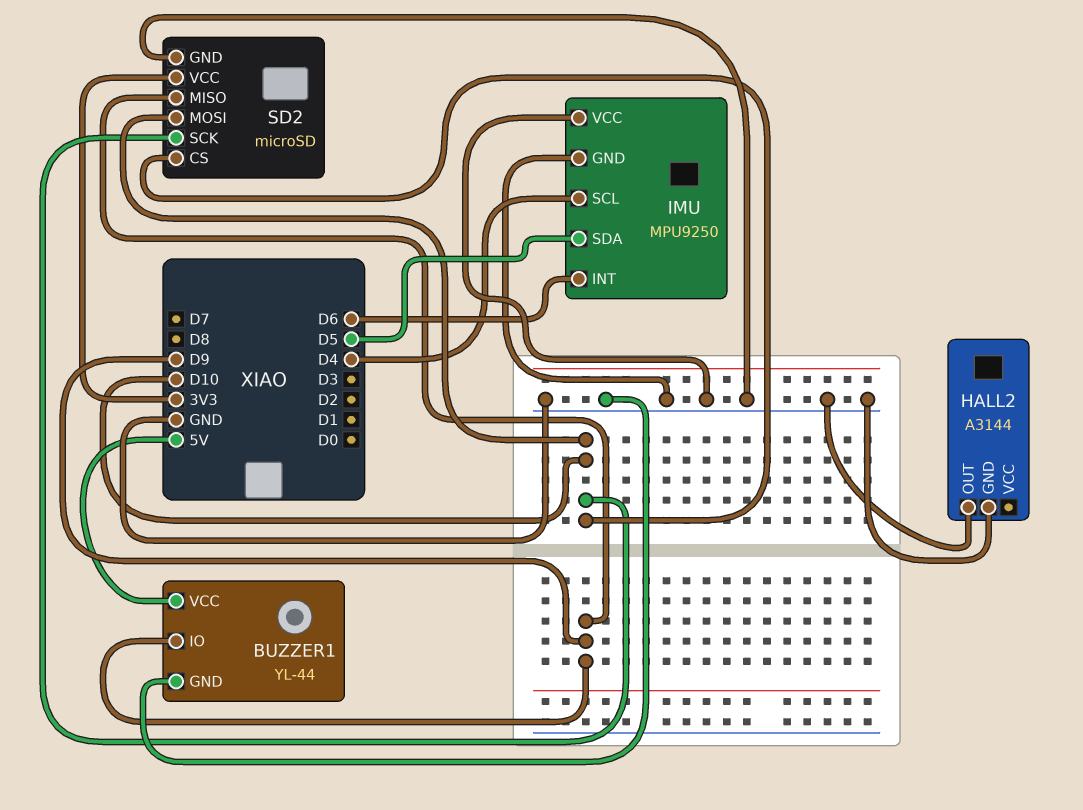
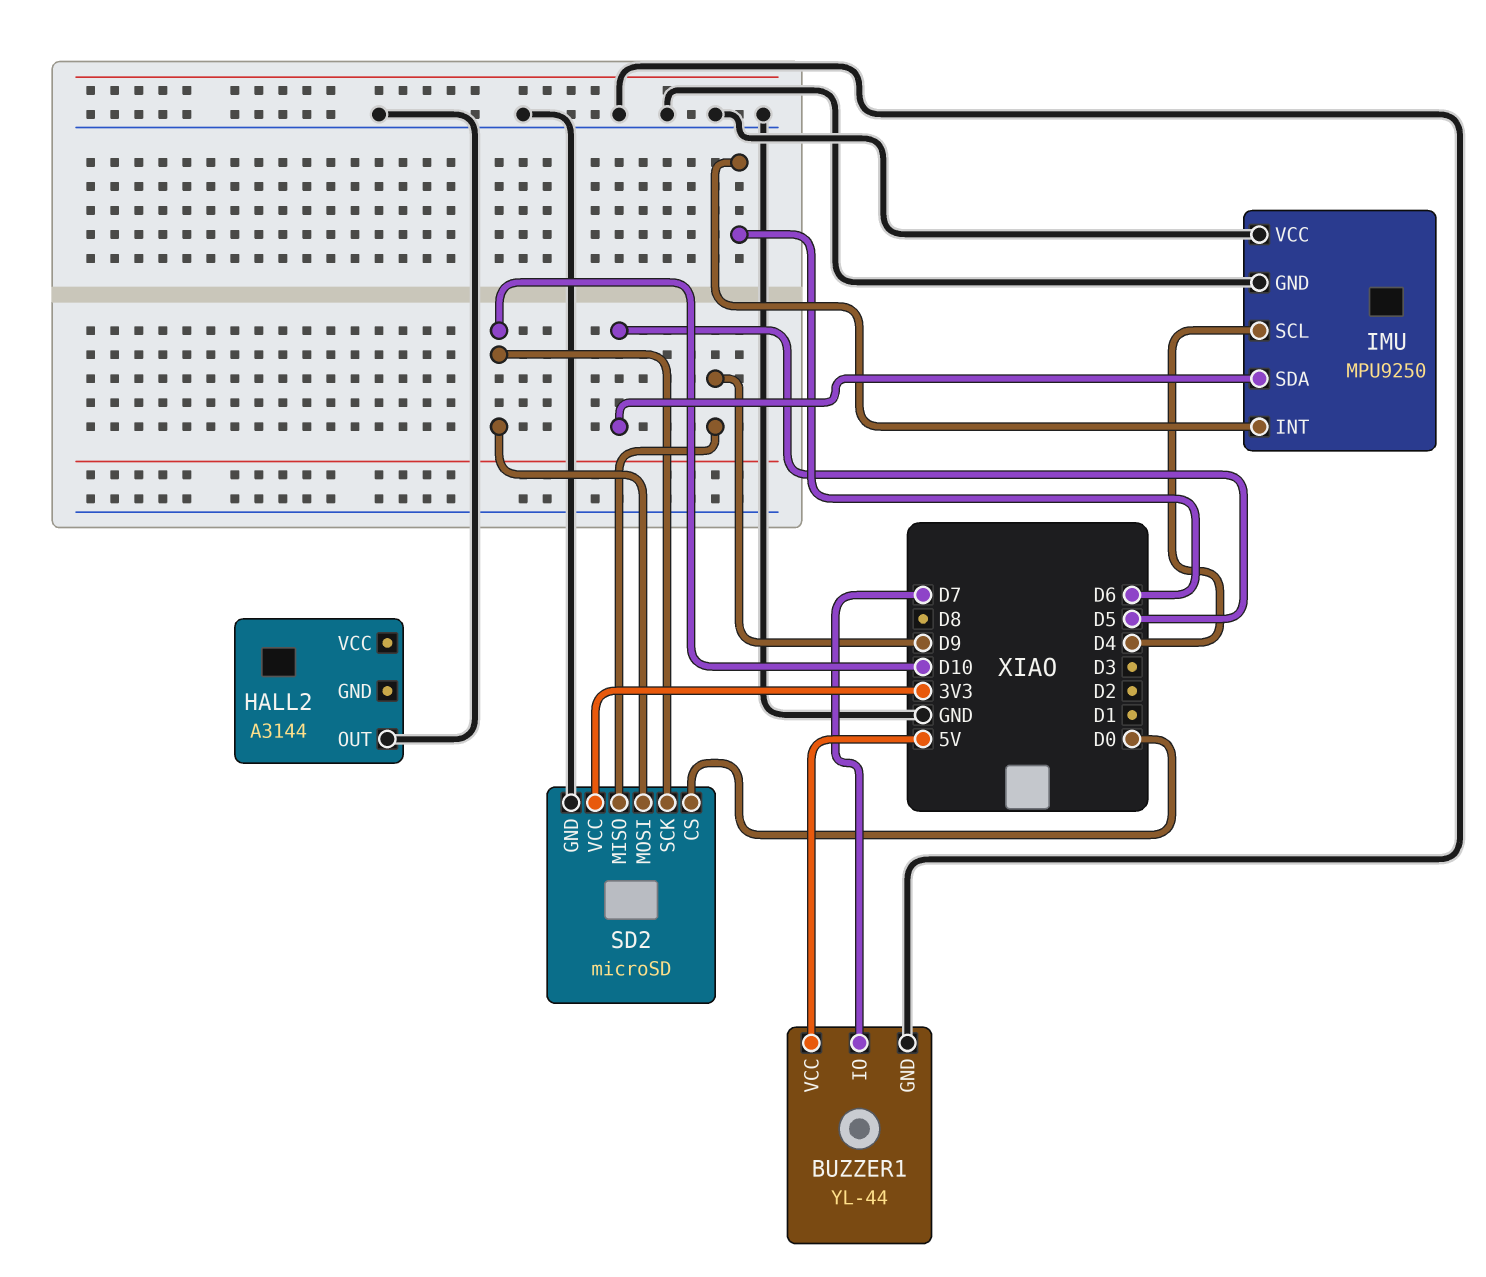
BUZZER1 pin IO: D9 -> D7
HALL2 pin GND: GND -> none
SD2 pin CS: D10 -> D0

